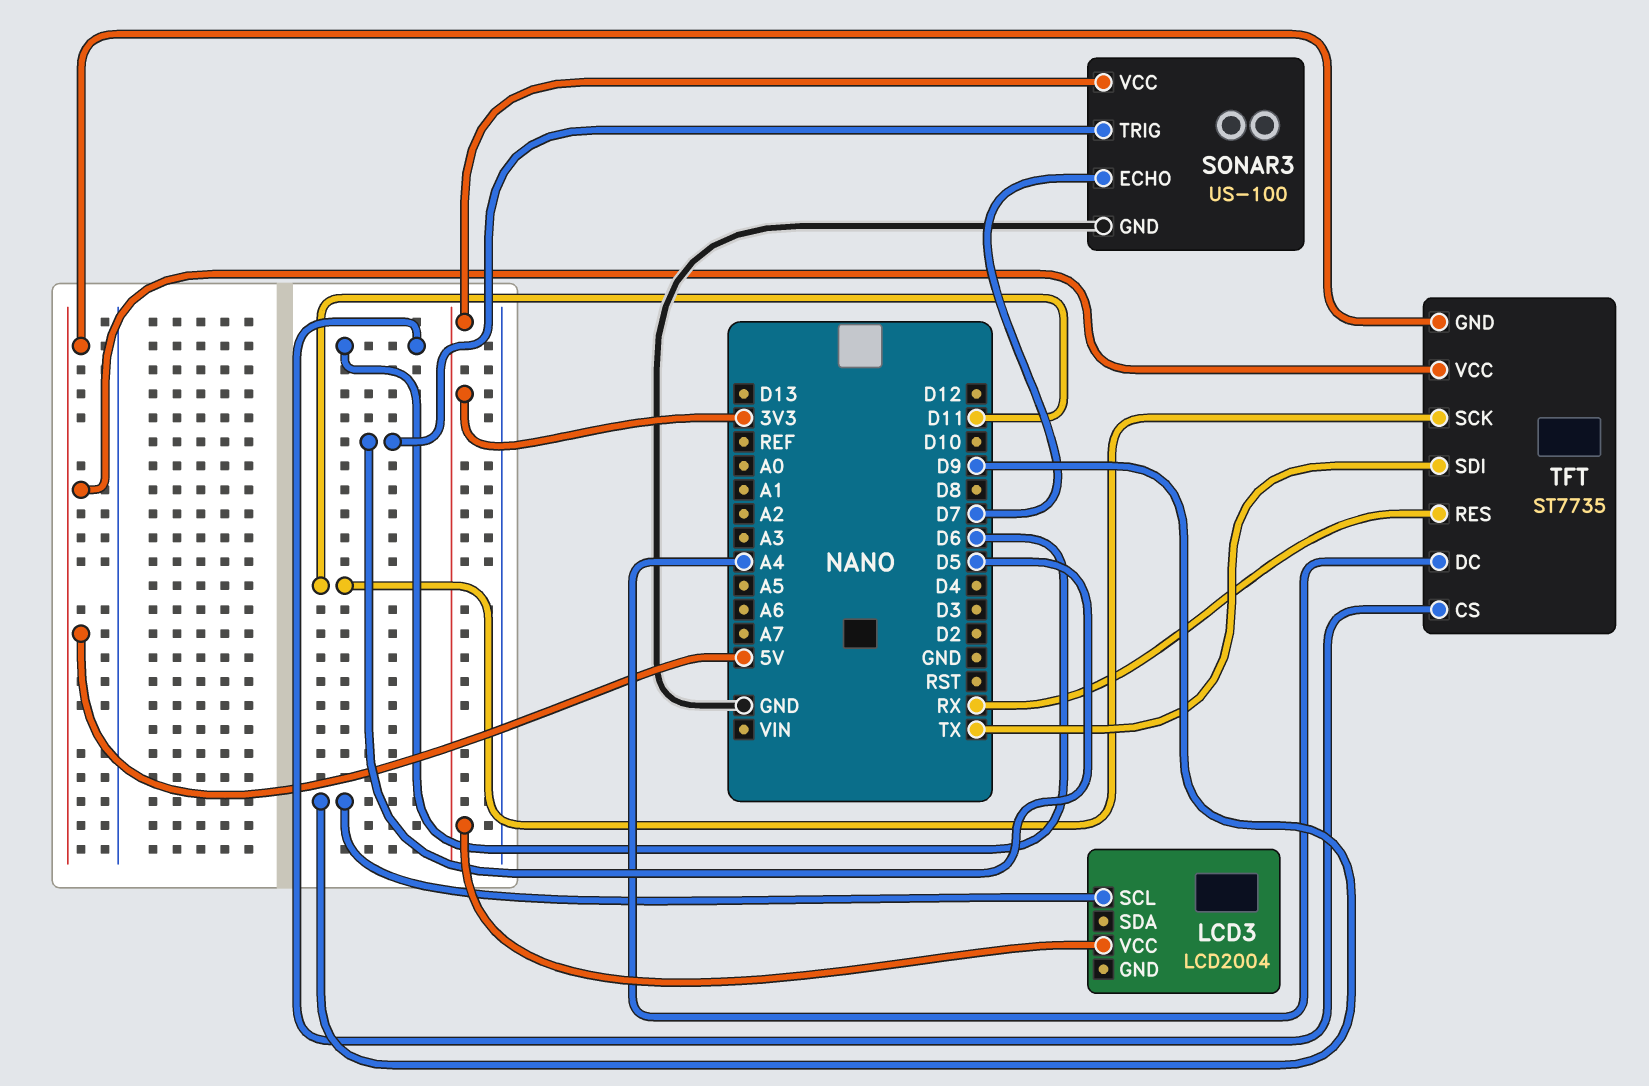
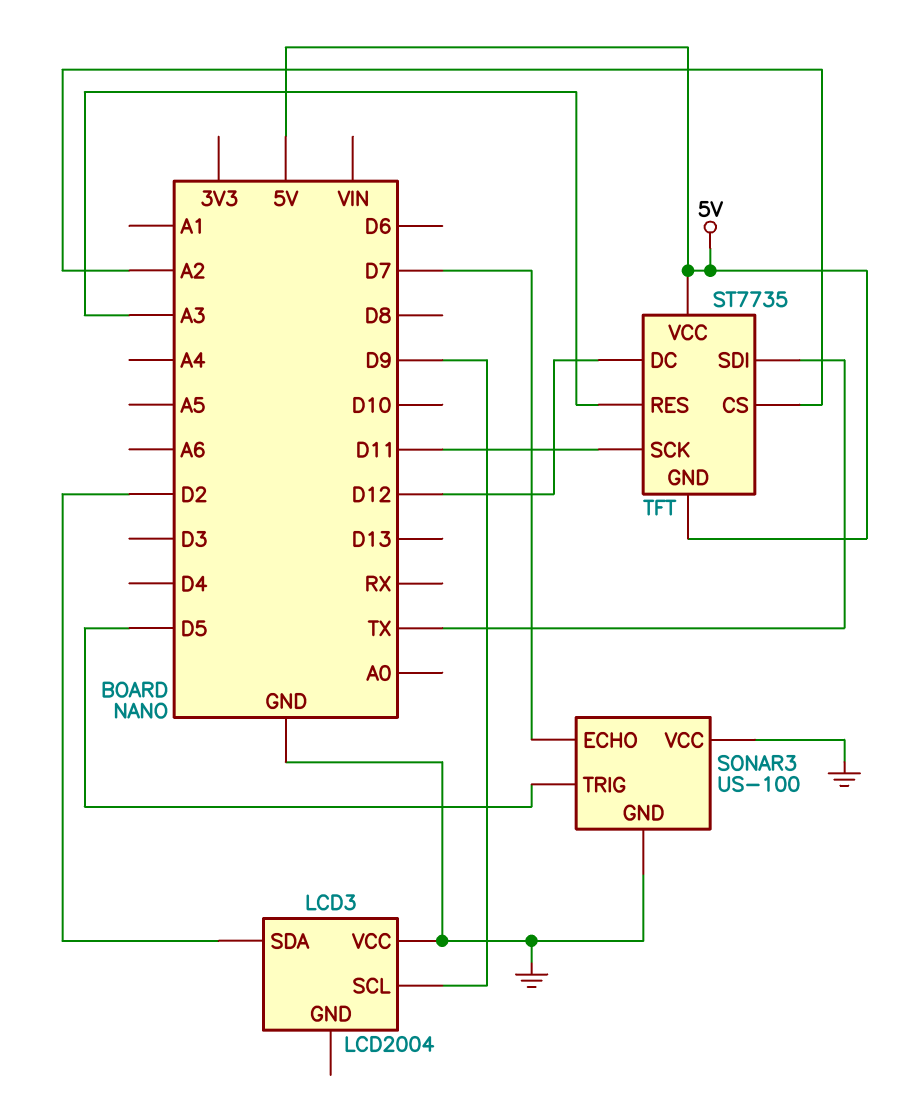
LCD3 pin SDA: none -> D2
LCD3 pin VCC: 3V3 -> GND
SONAR3 pin VCC: 3V3 -> GND
TFT pin CS: D6 -> A2
TFT pin DC: A4 -> D12
TFT pin RES: RX -> A3

